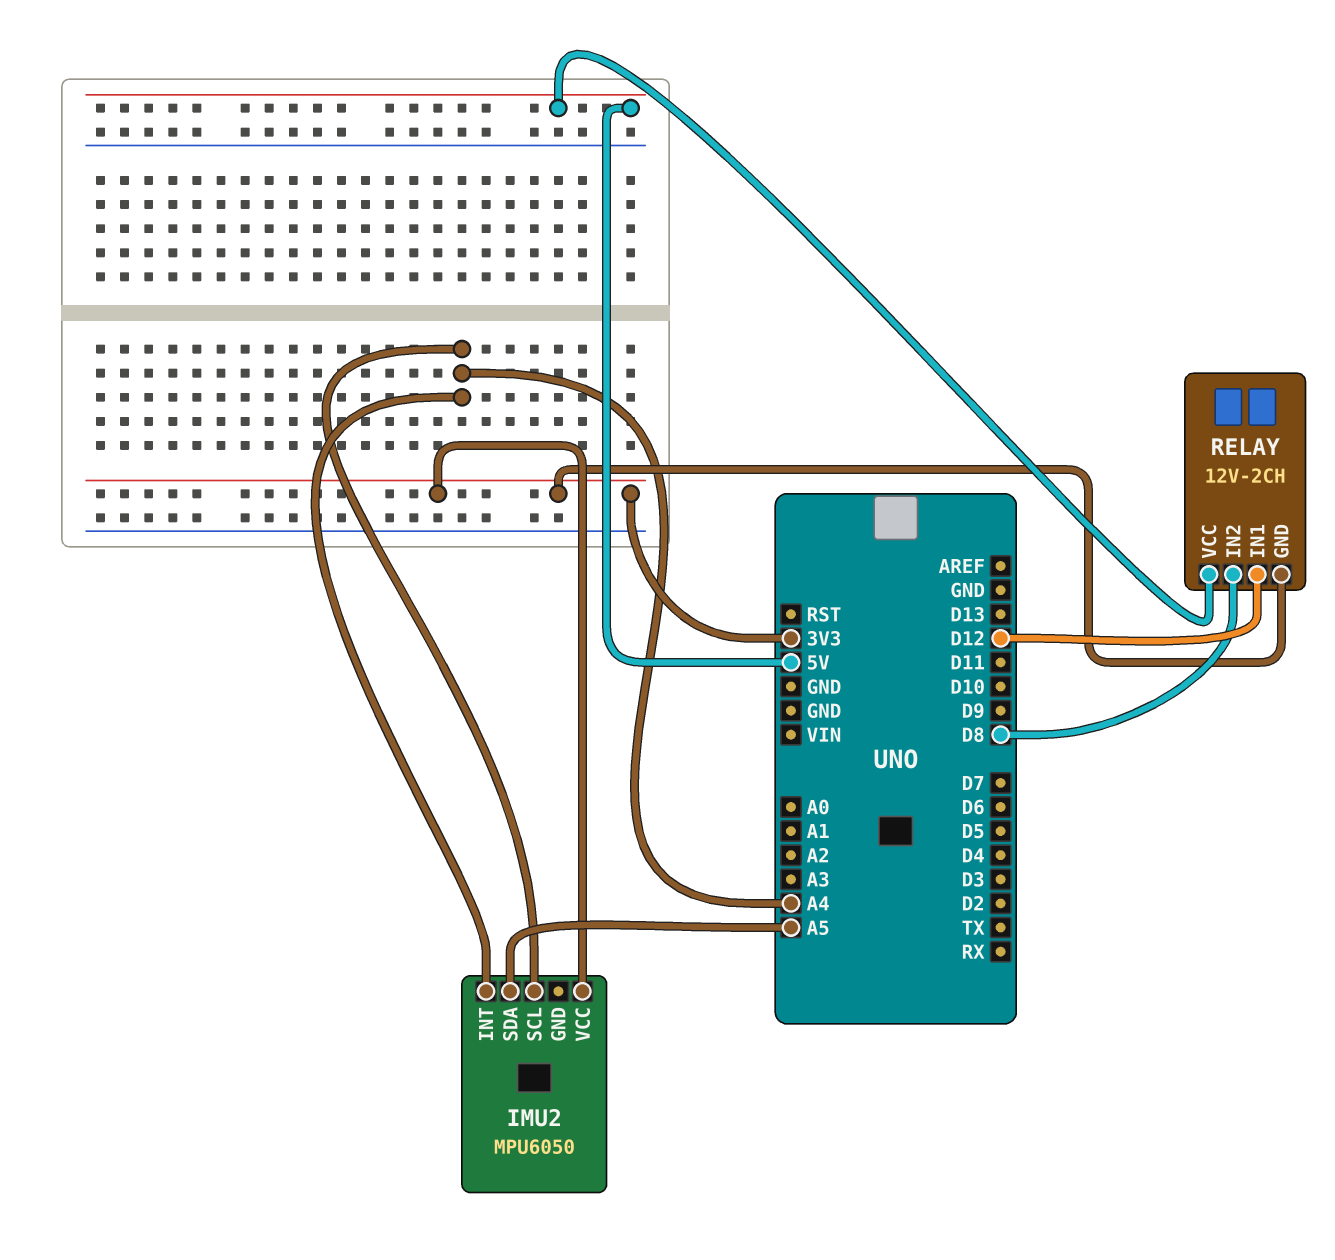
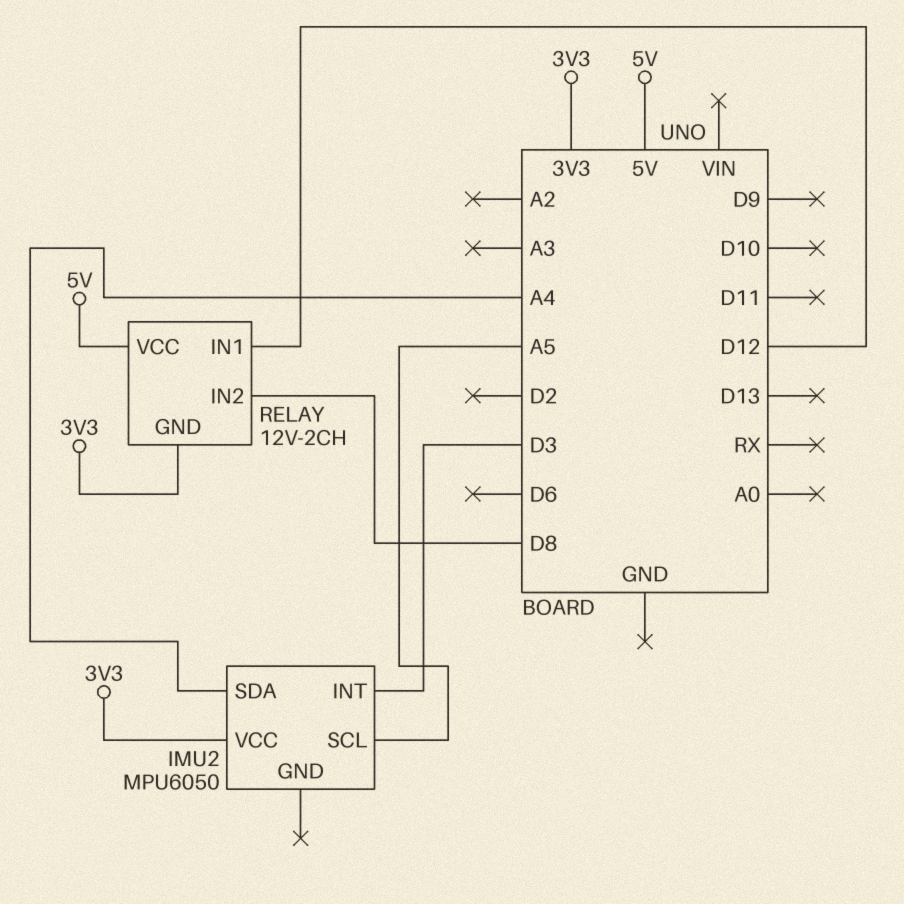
IMU2 pin INT: A4 -> D3
IMU2 pin SCL: A4 -> A5
IMU2 pin SDA: A5 -> A4

